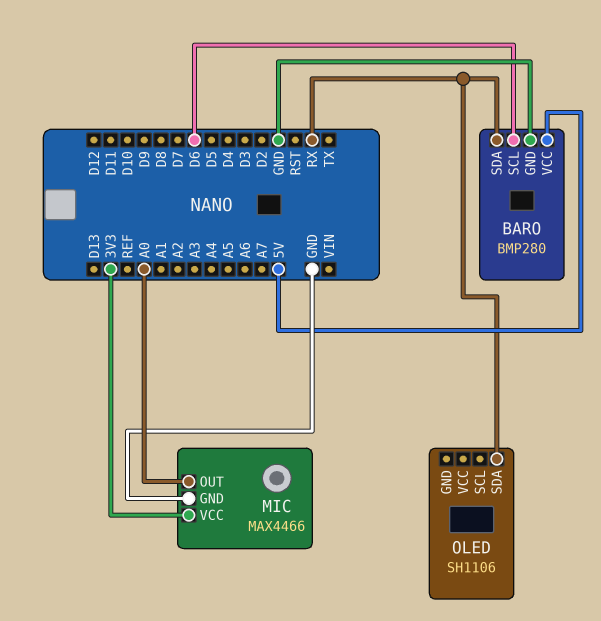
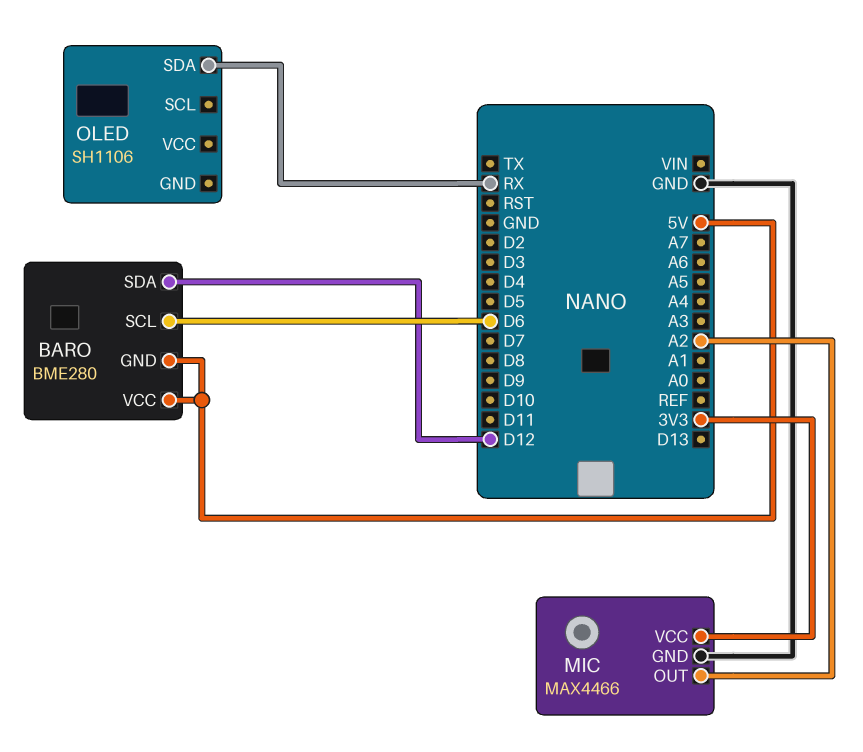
BARO: BMP280 -> BME280
BARO pin GND: GND -> 5V
BARO pin SDA: RX -> D12
MIC pin OUT: A0 -> A2

